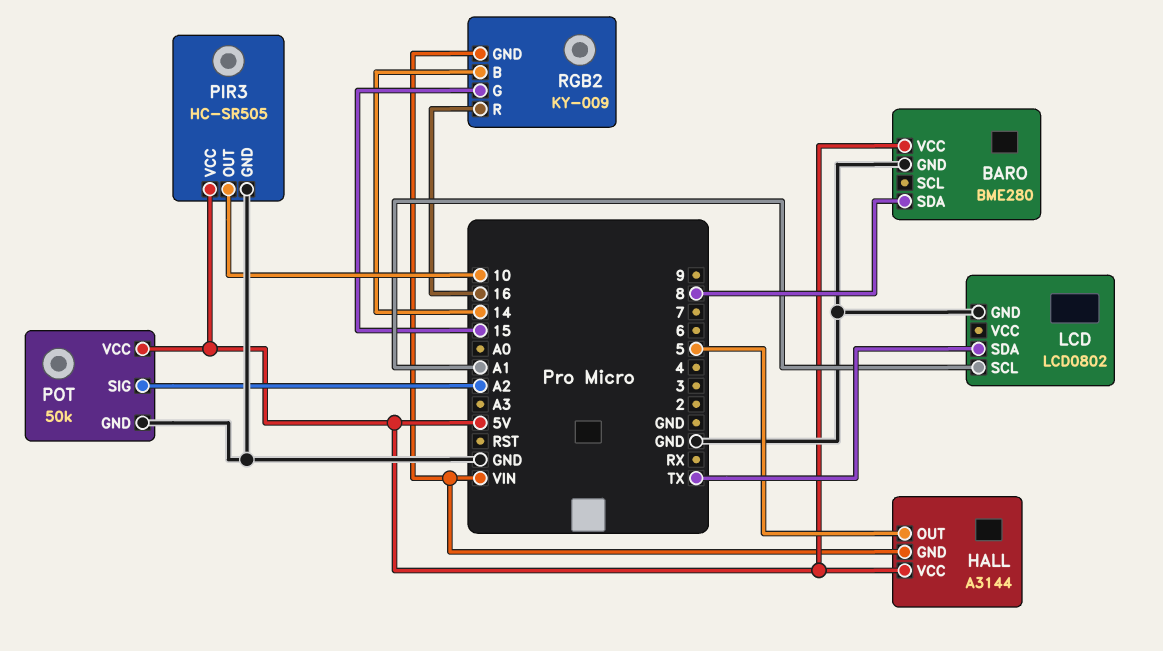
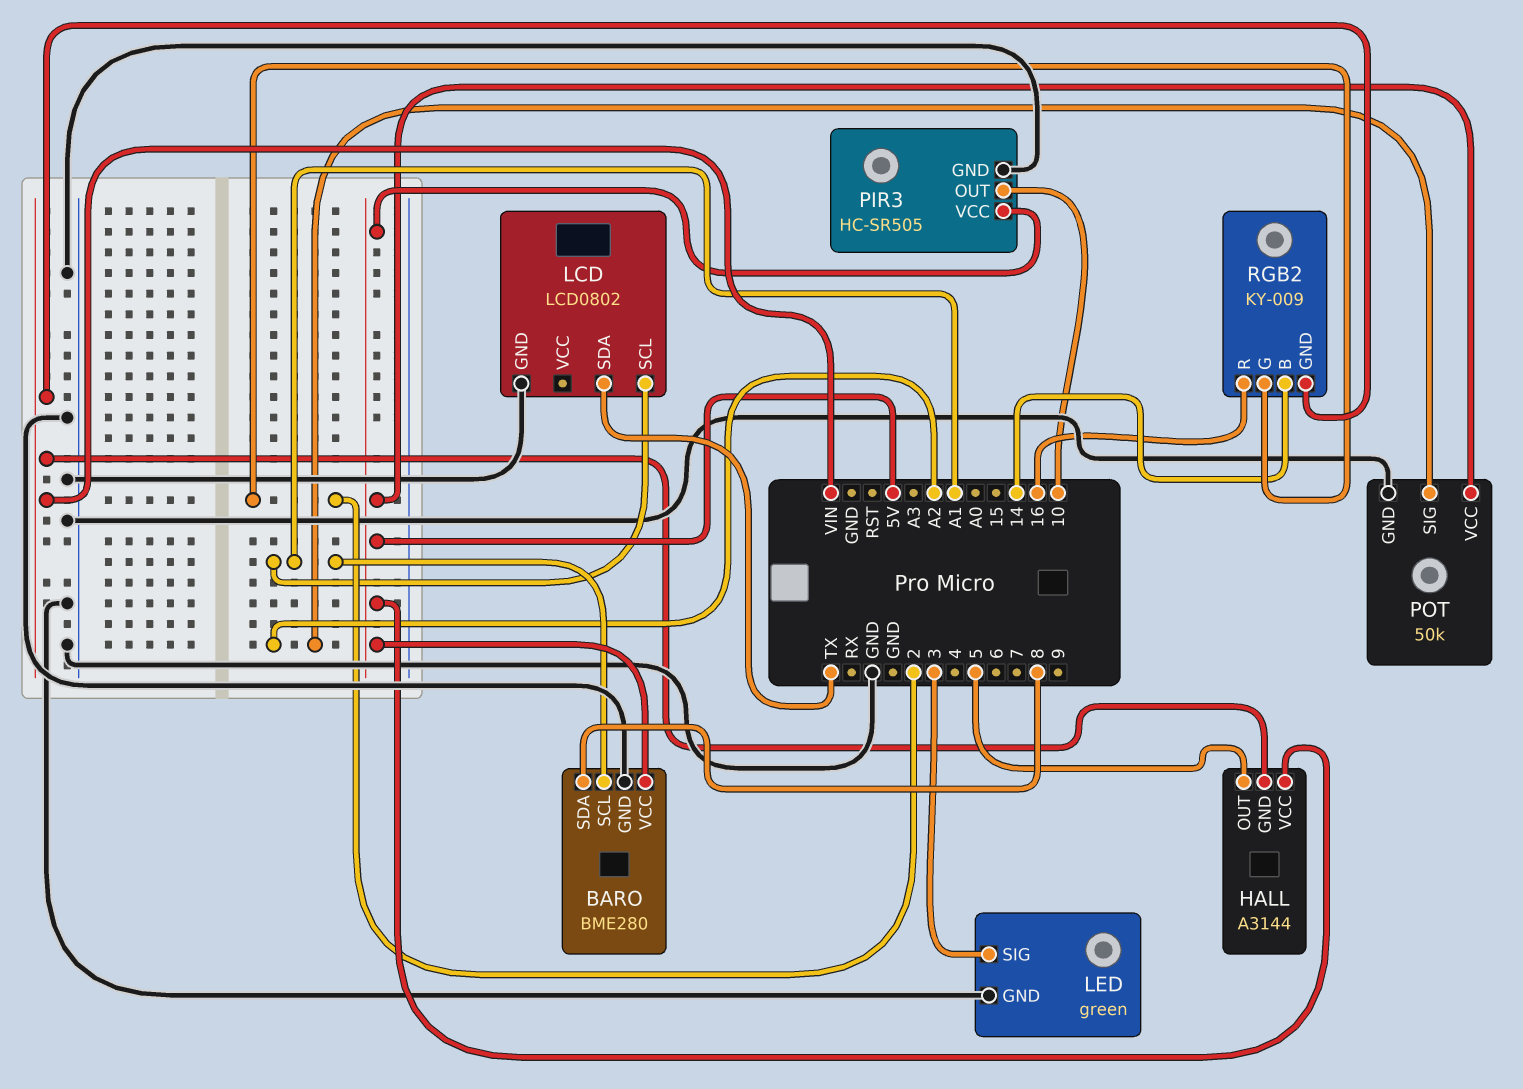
BARO pin SCL: none -> A1
LED: none -> green
LED pin GND: none -> GND
LED pin SIG: none -> 3
RGB2 pin G: 15 -> 2

